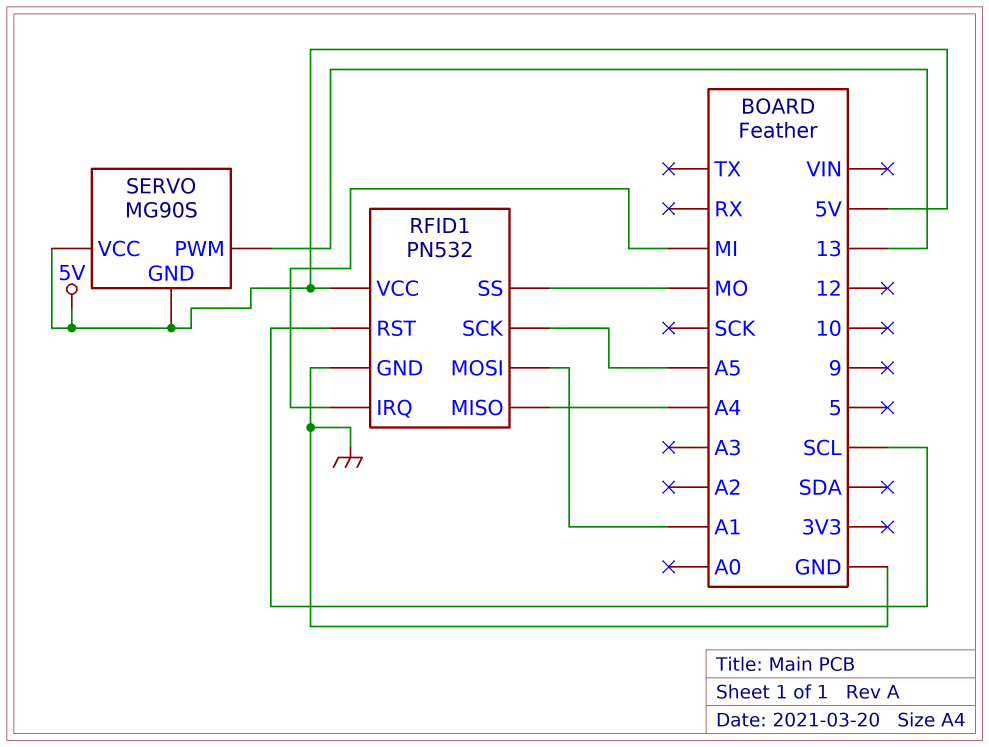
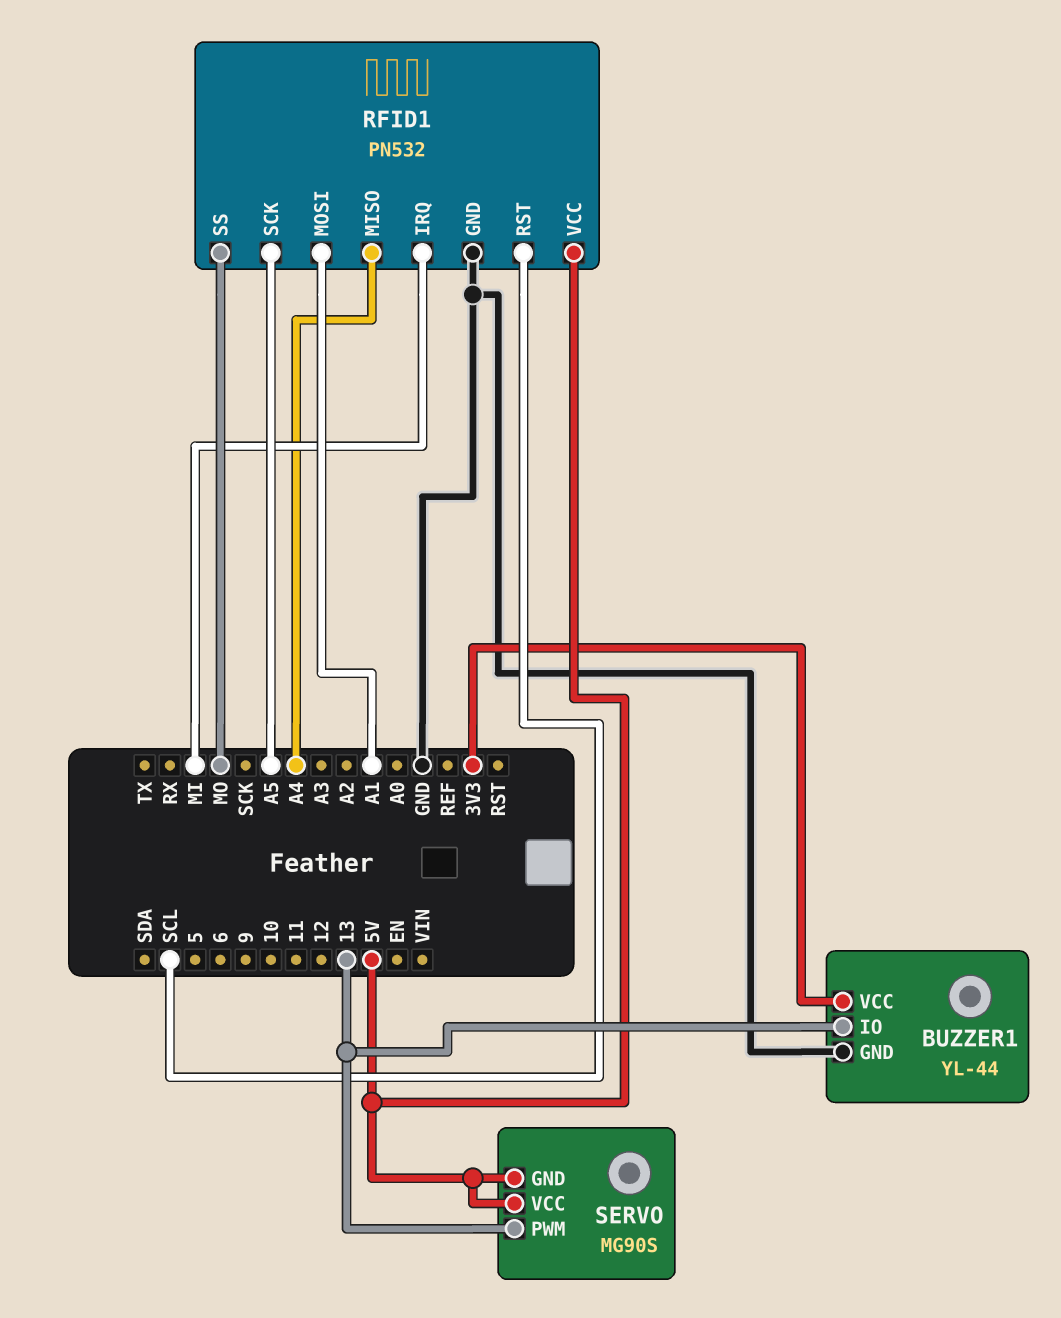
BUZZER1: none -> YL-44
BUZZER1 pin GND: none -> GND
BUZZER1 pin IO: none -> 13
BUZZER1 pin VCC: none -> 3V3

